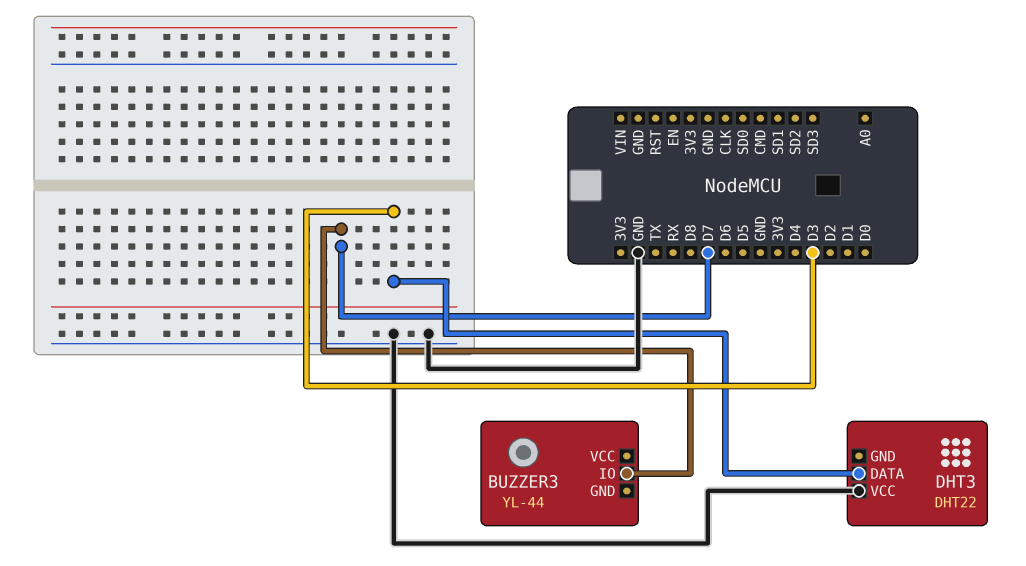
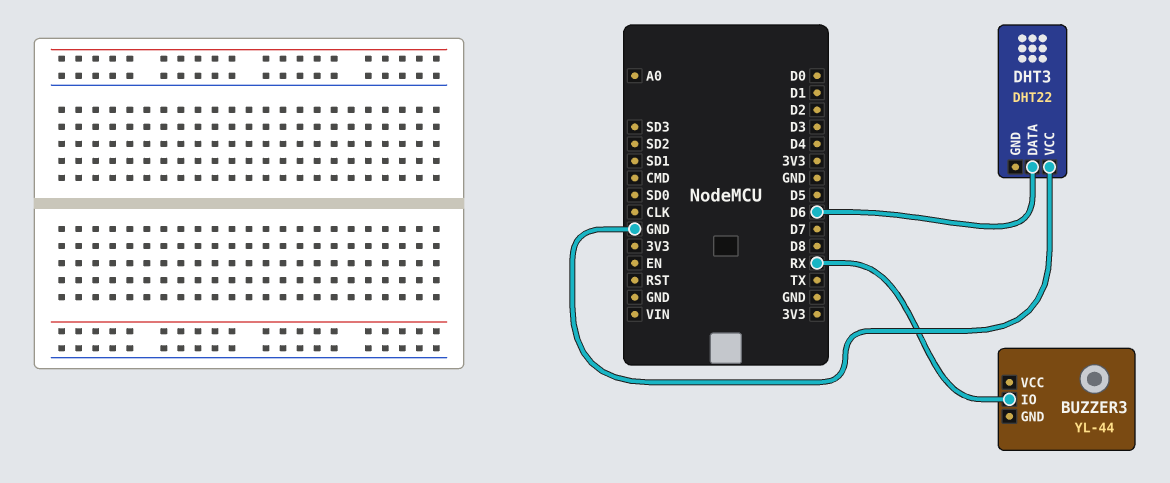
BUZZER3 pin IO: D7 -> RX
DHT3 pin DATA: D3 -> D6

